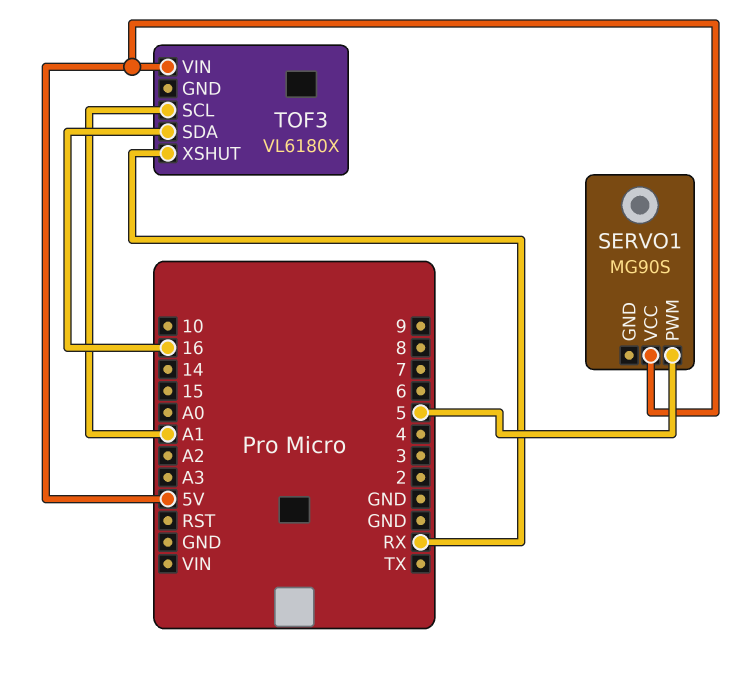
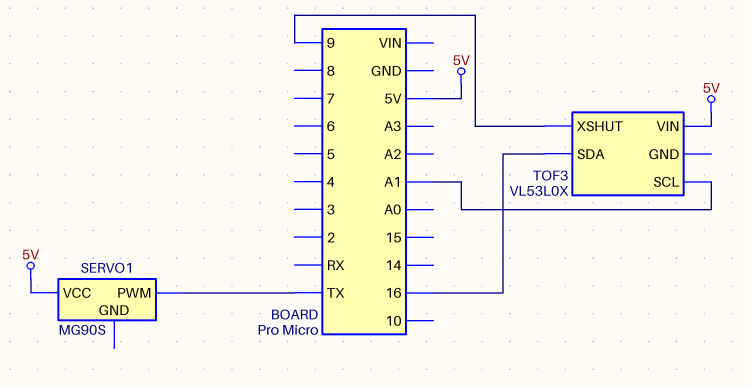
SERVO1 pin PWM: 5 -> TX
TOF3: VL6180X -> VL53L0X
TOF3 pin XSHUT: RX -> 9

